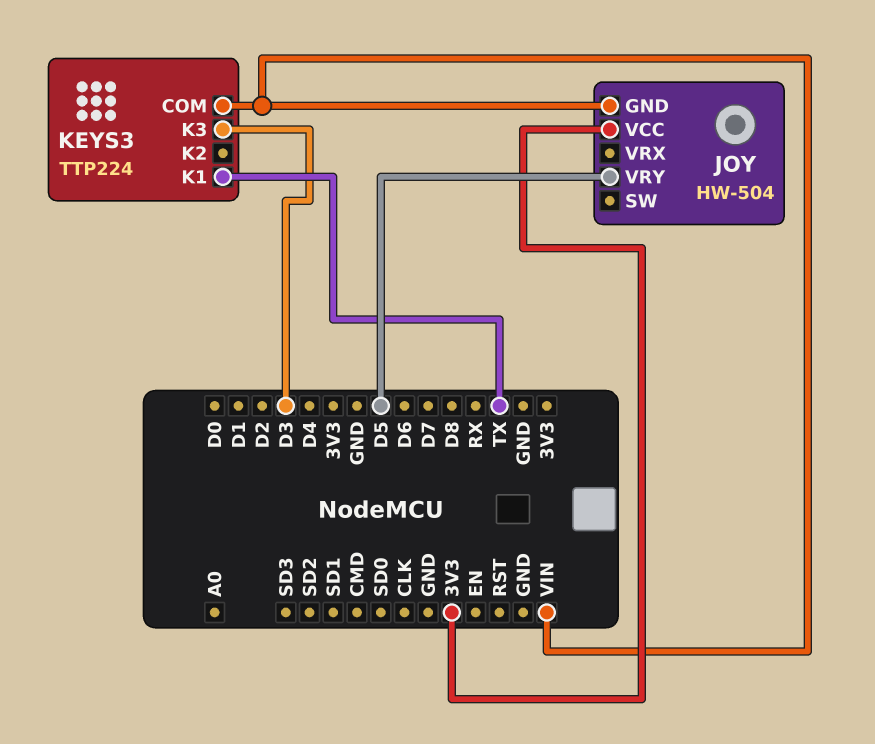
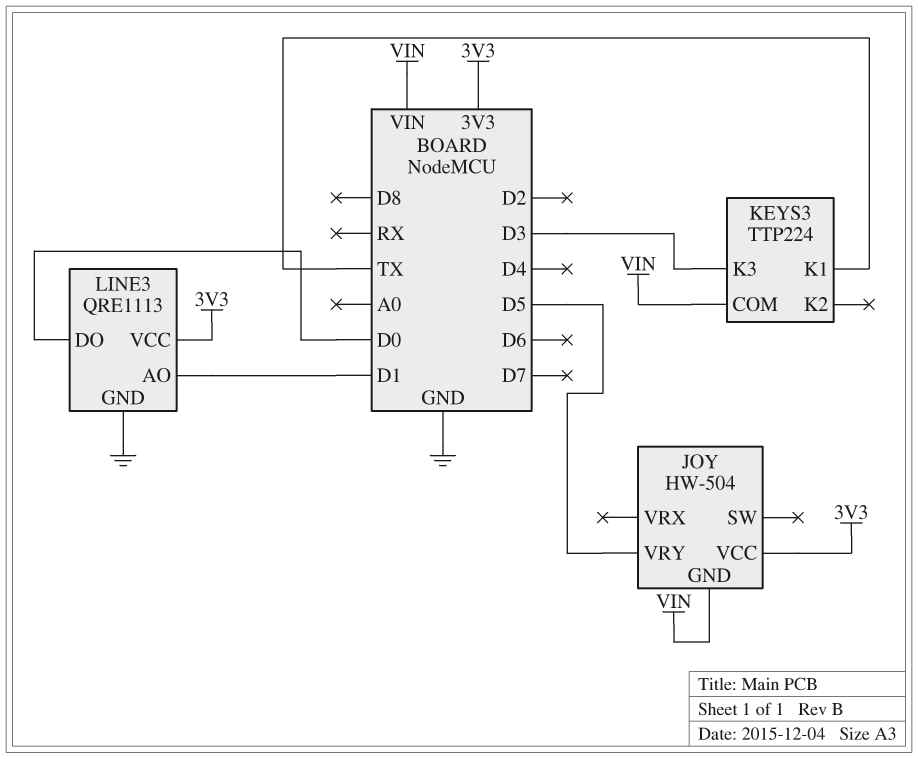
LINE3: none -> QRE1113
LINE3 pin AO: none -> D1
LINE3 pin DO: none -> D0
LINE3 pin GND: none -> GND
LINE3 pin VCC: none -> 3V3

